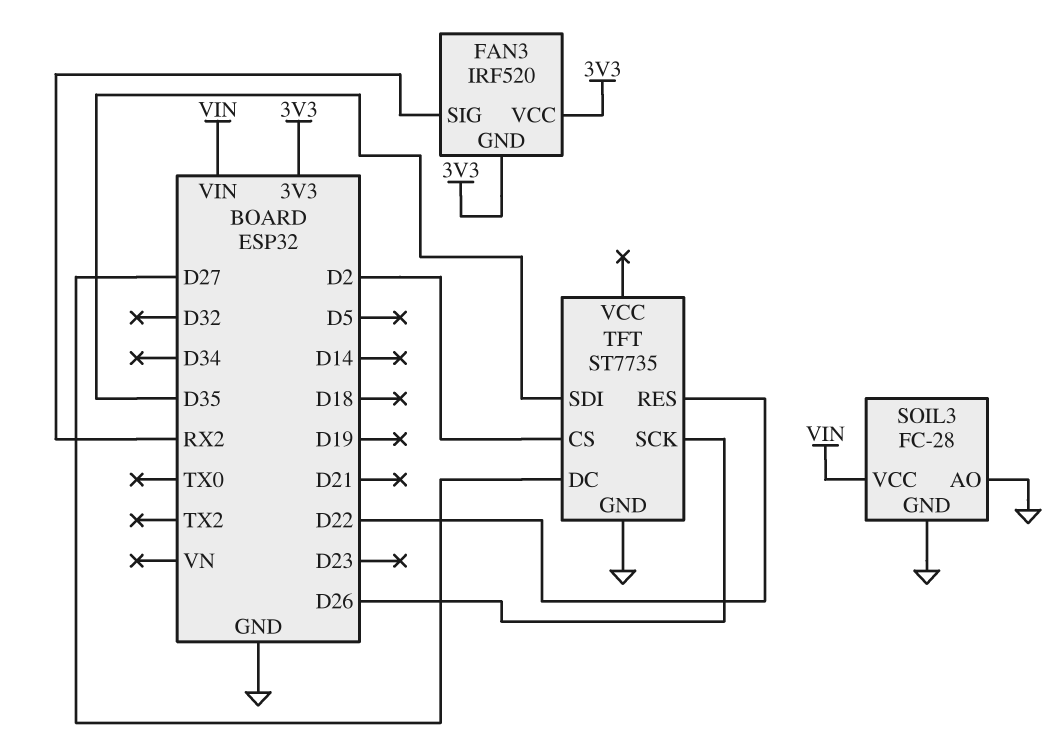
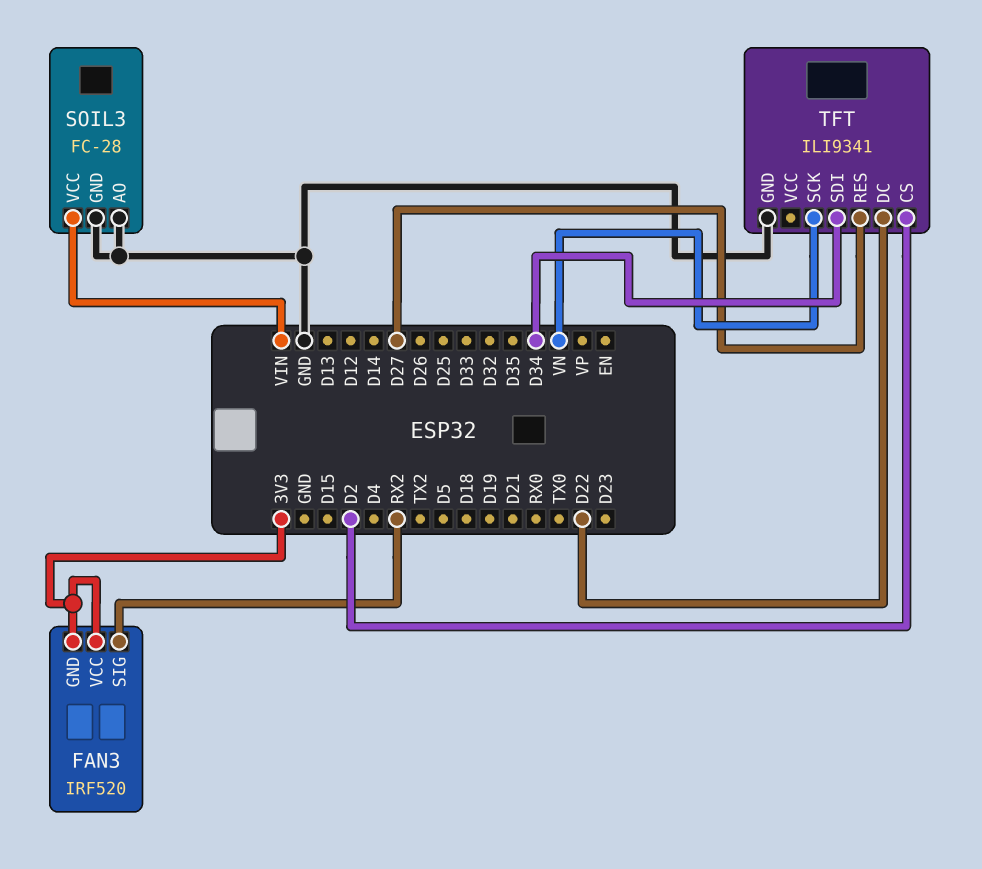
TFT: ST7735 -> ILI9341
TFT pin DC: D27 -> D22
TFT pin RES: D22 -> D27
TFT pin SCK: D26 -> VN
TFT pin SDI: D35 -> D34

